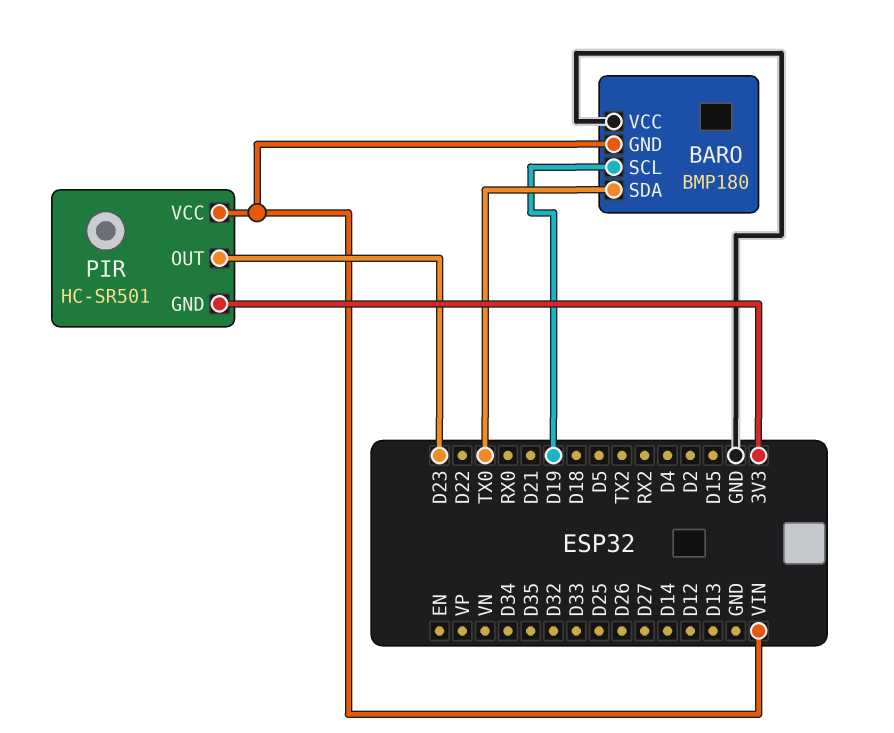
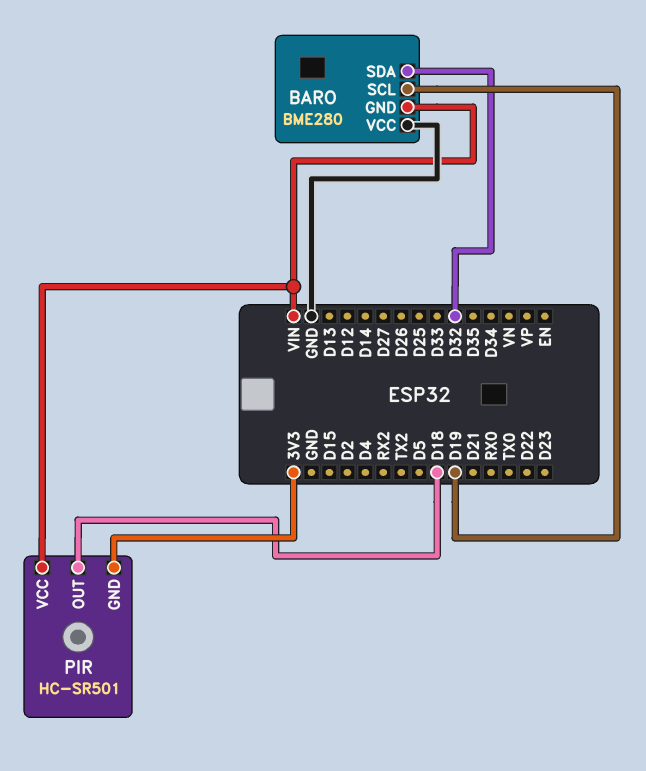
BARO: BMP180 -> BME280
BARO pin SDA: TX0 -> D32
PIR pin OUT: D23 -> D18

